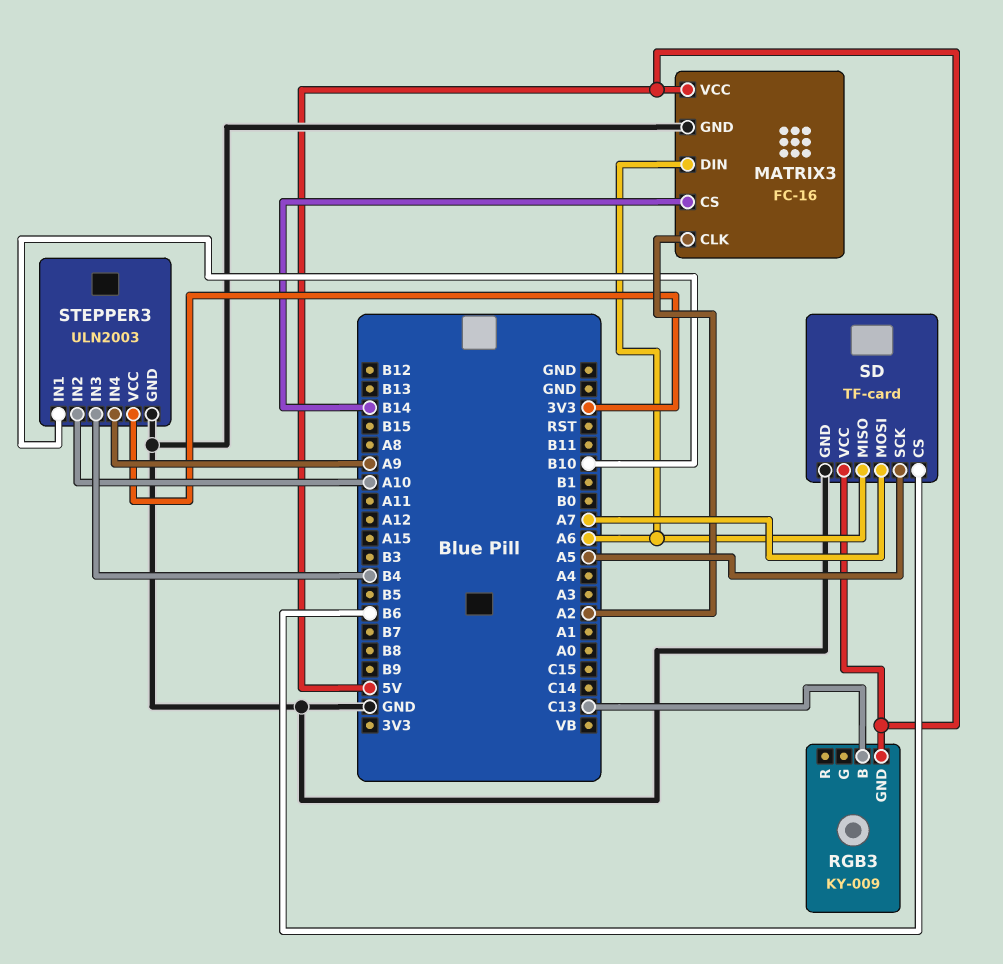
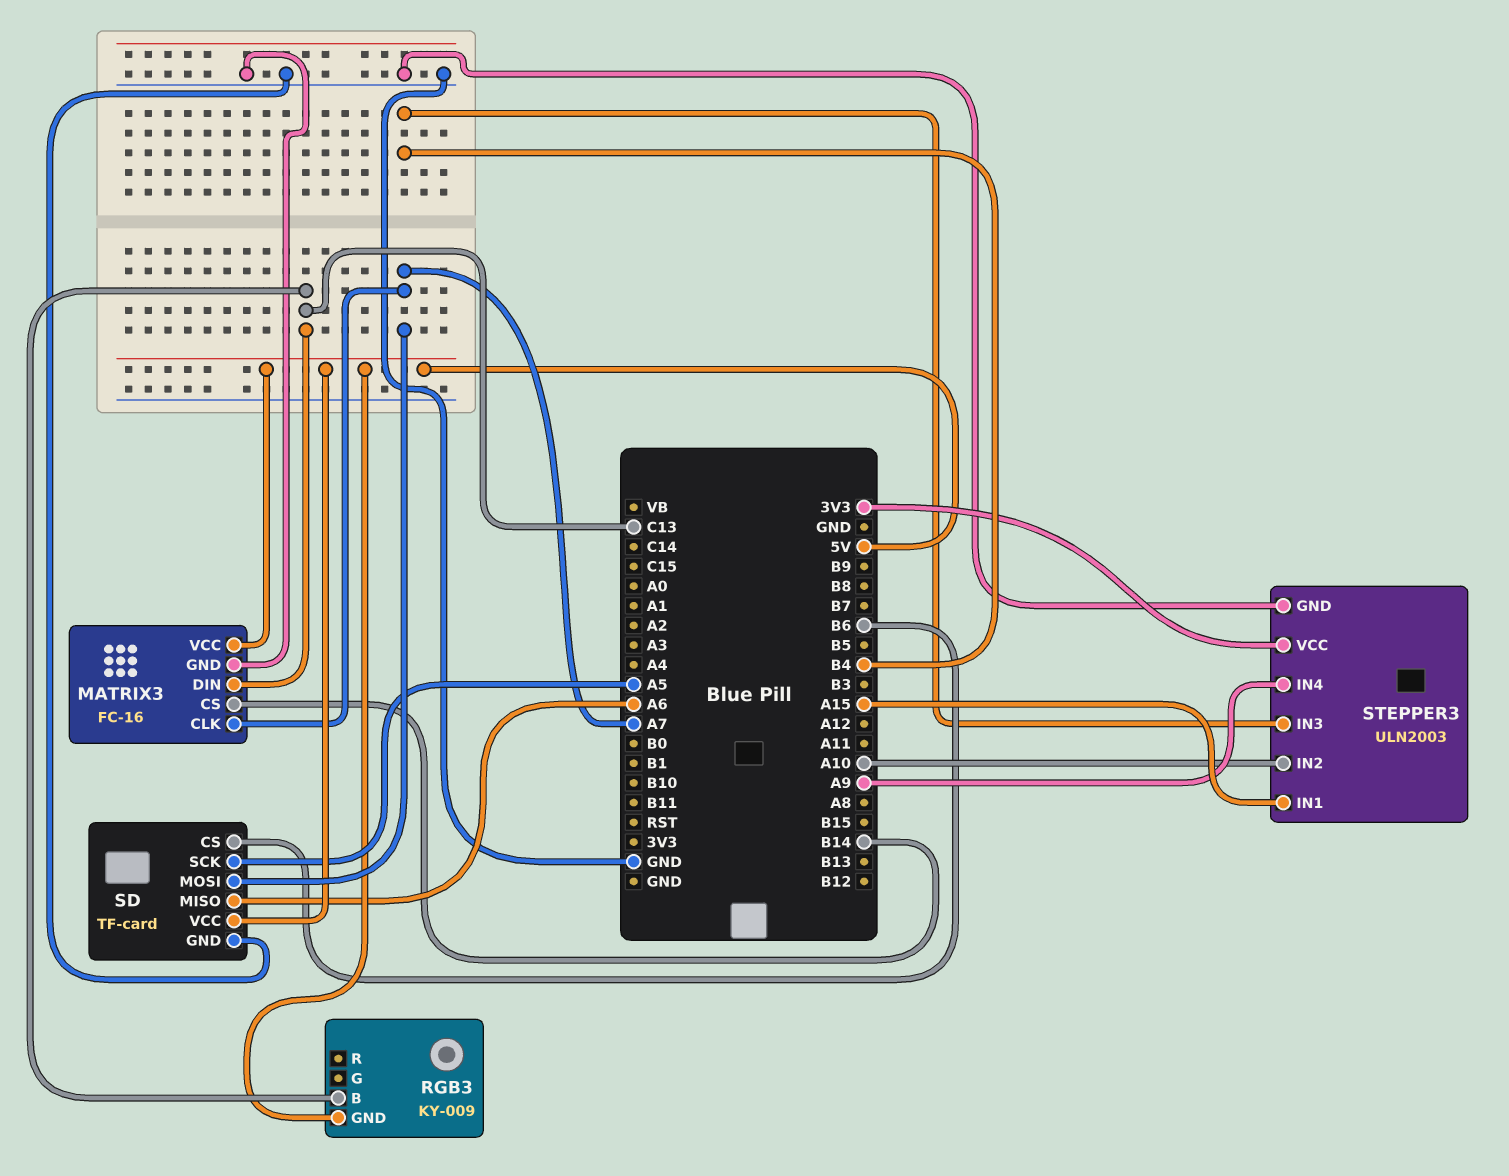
MATRIX3 pin CLK: A2 -> A7
MATRIX3 pin DIN: A6 -> C13
STEPPER3 pin IN1: B10 -> A15

